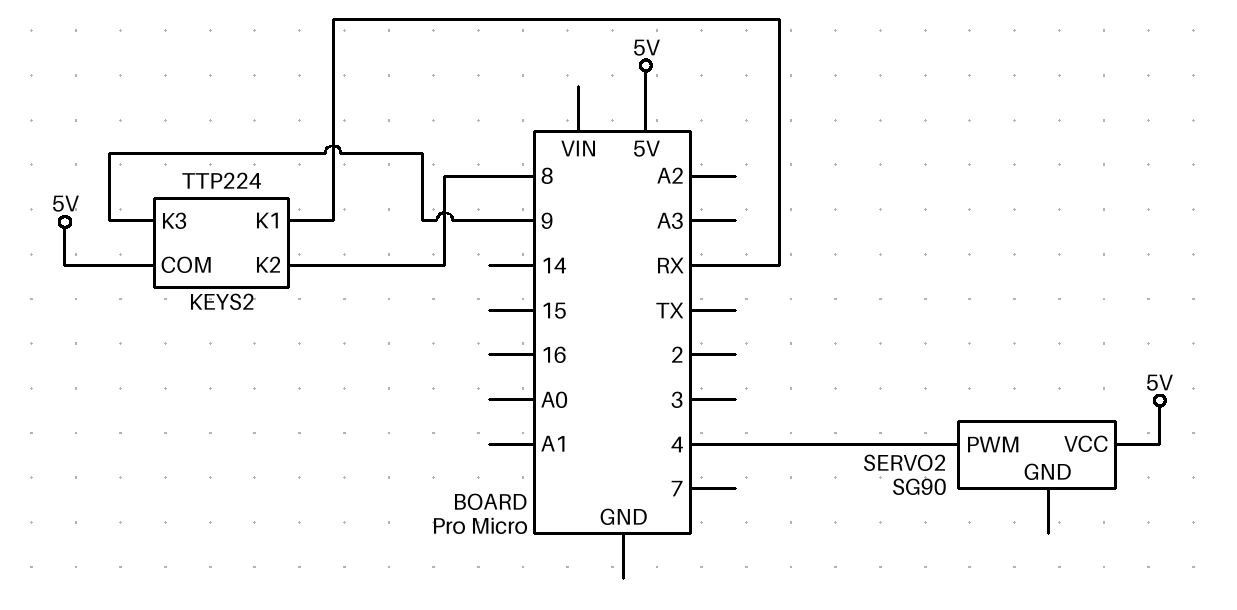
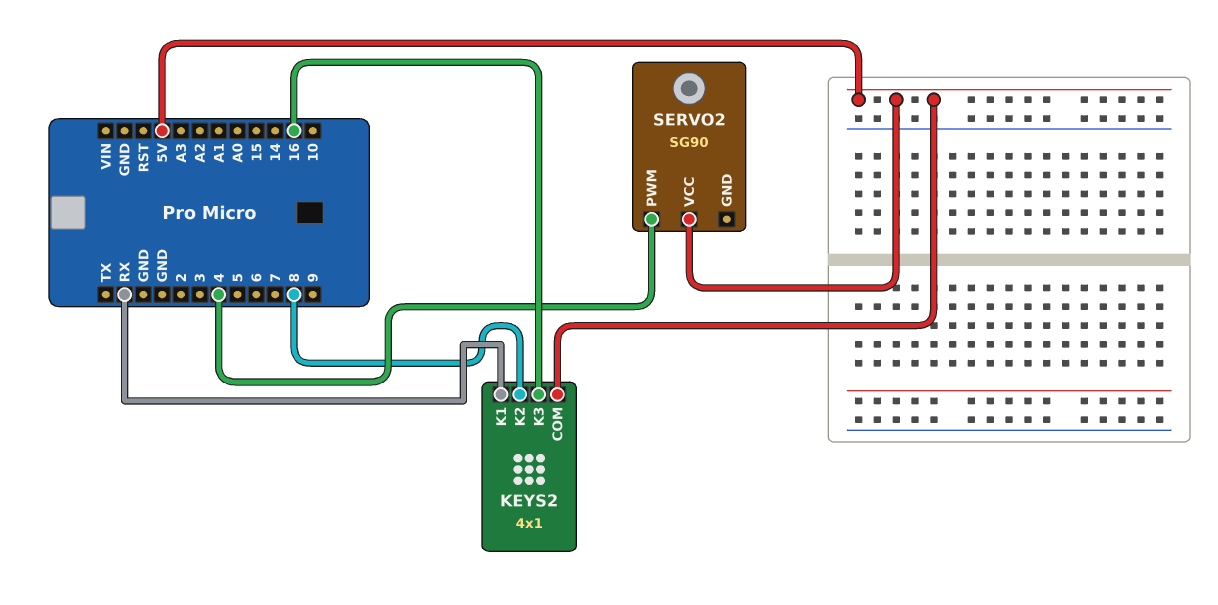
KEYS2: TTP224 -> 4x1
KEYS2 pin K3: 9 -> 16

